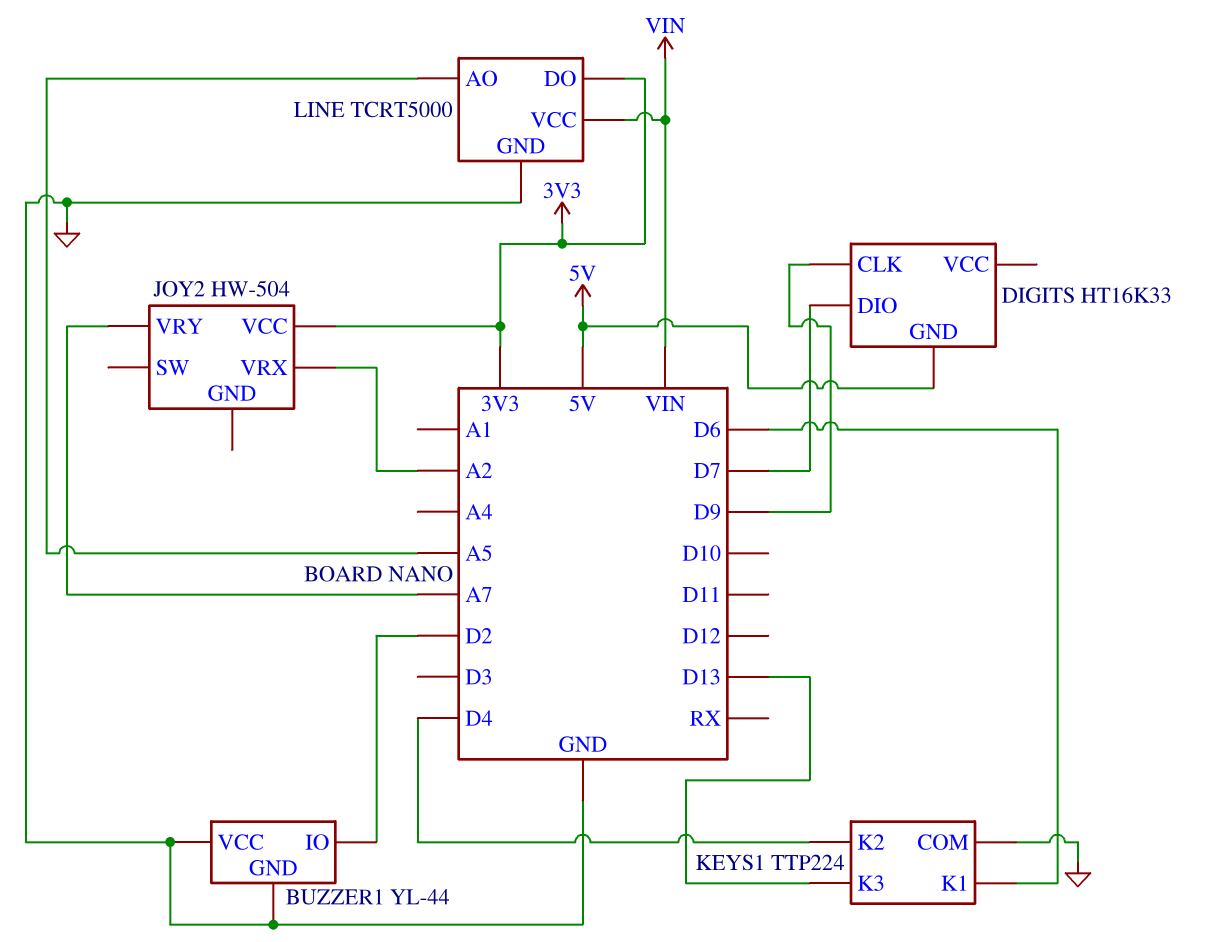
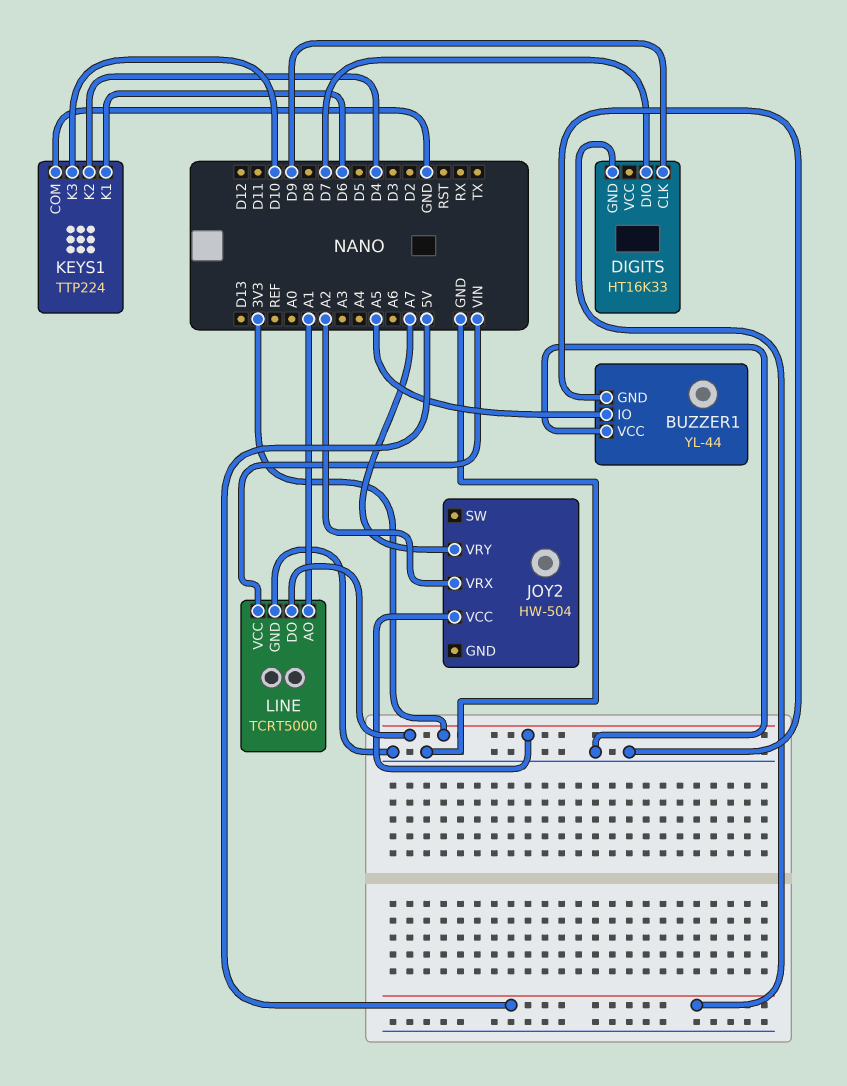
BUZZER1 pin IO: D2 -> A5
KEYS1 pin K3: D13 -> D10
LINE pin AO: A5 -> A1

